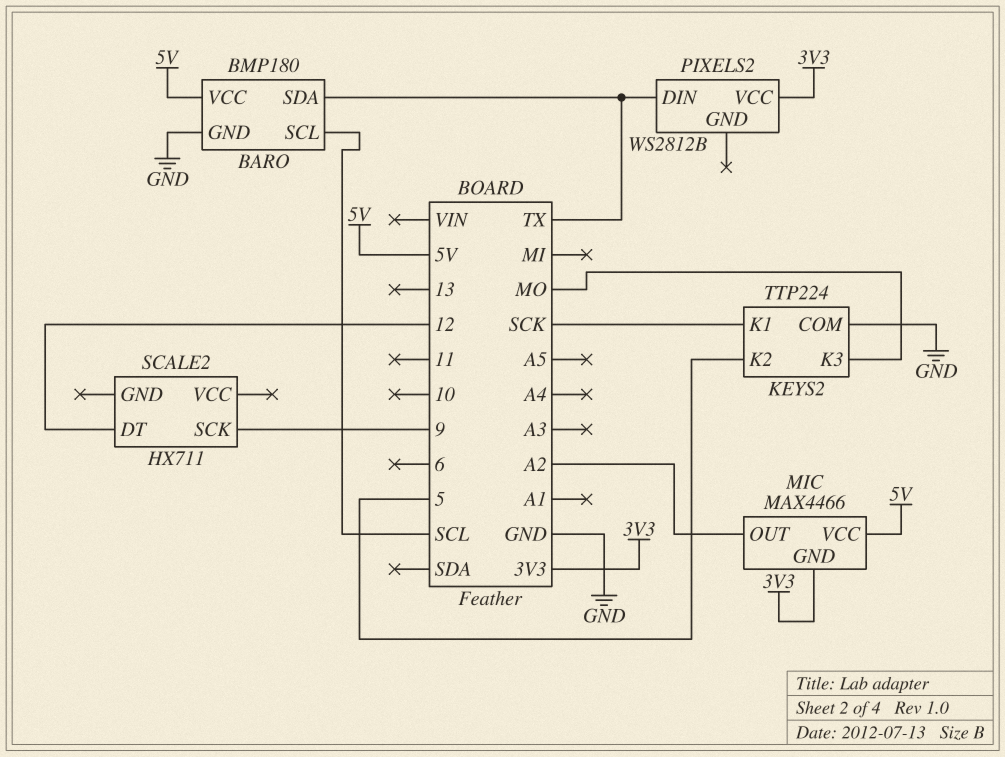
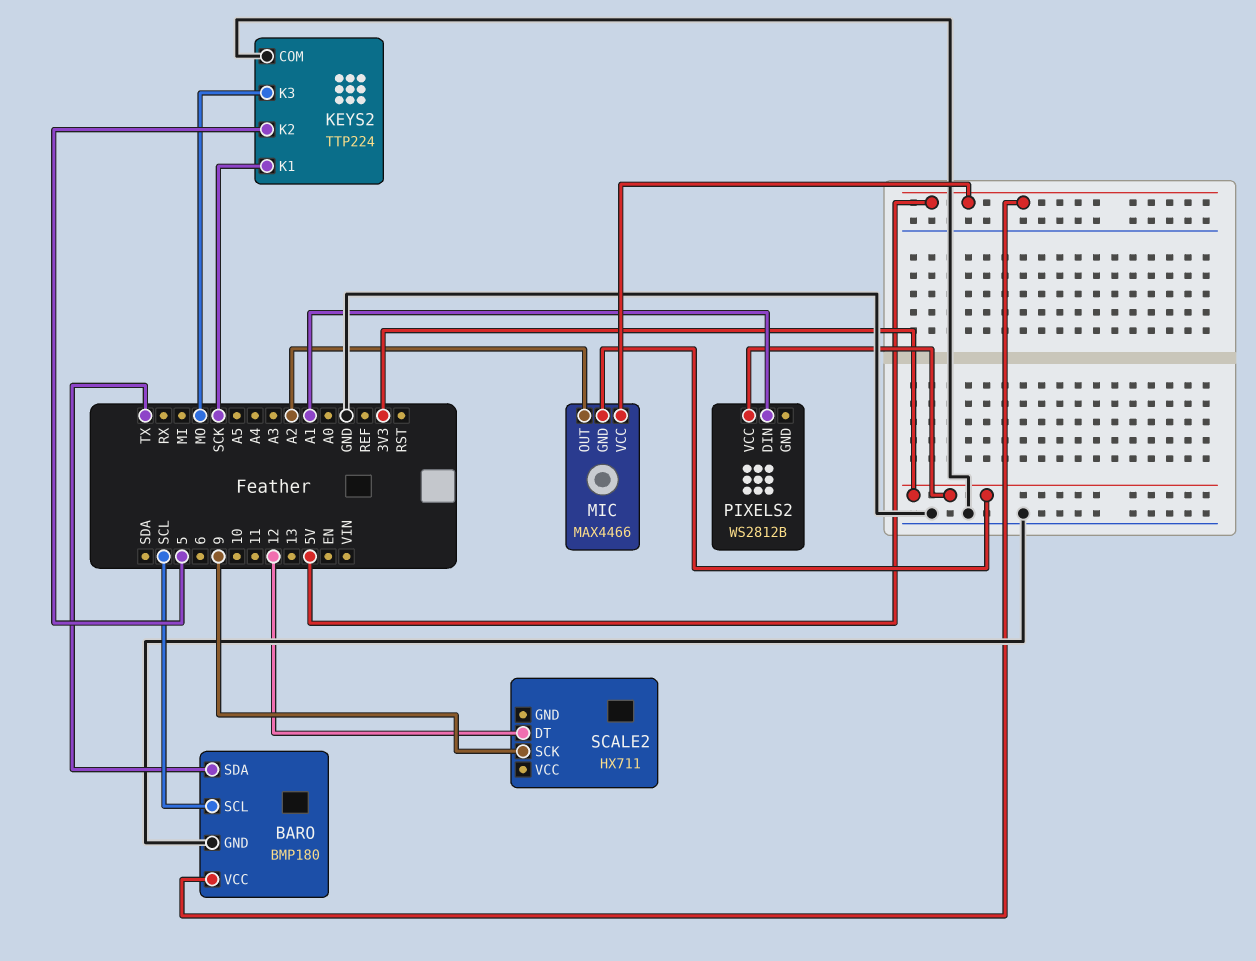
PIXELS2 pin DIN: TX -> A1

